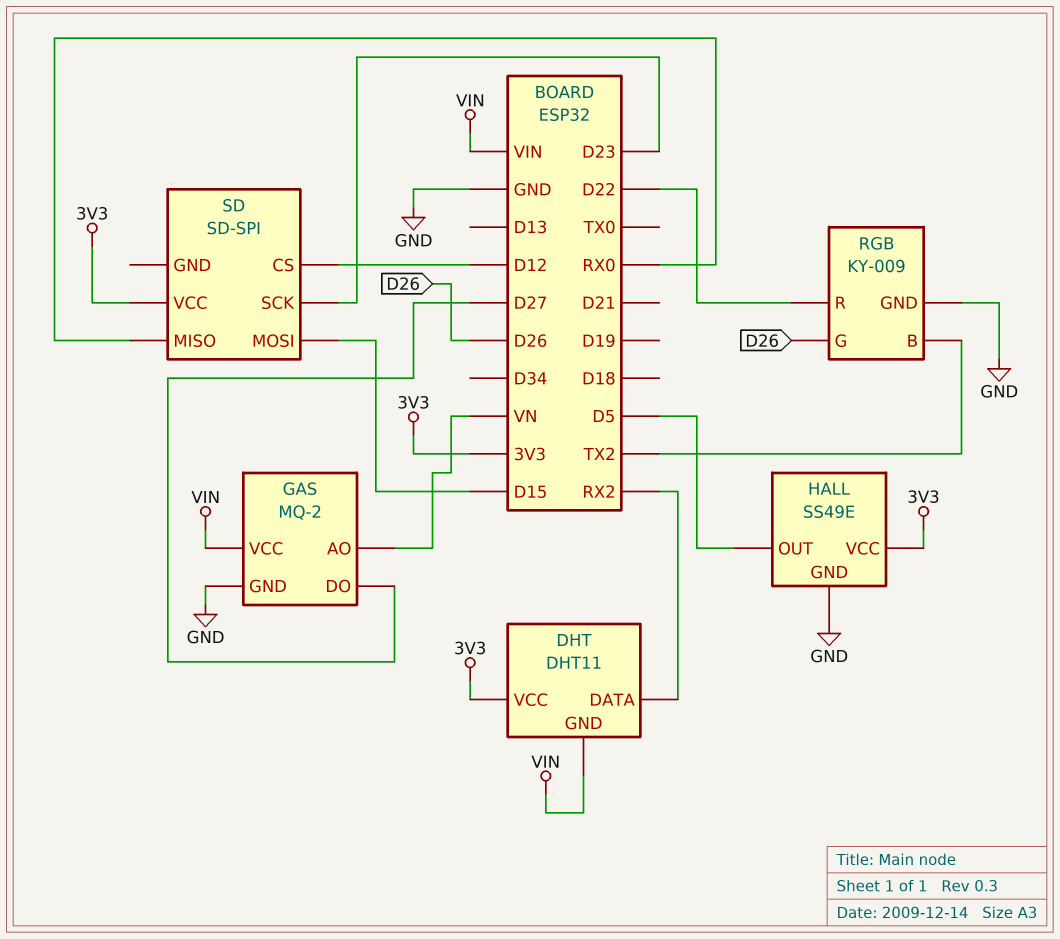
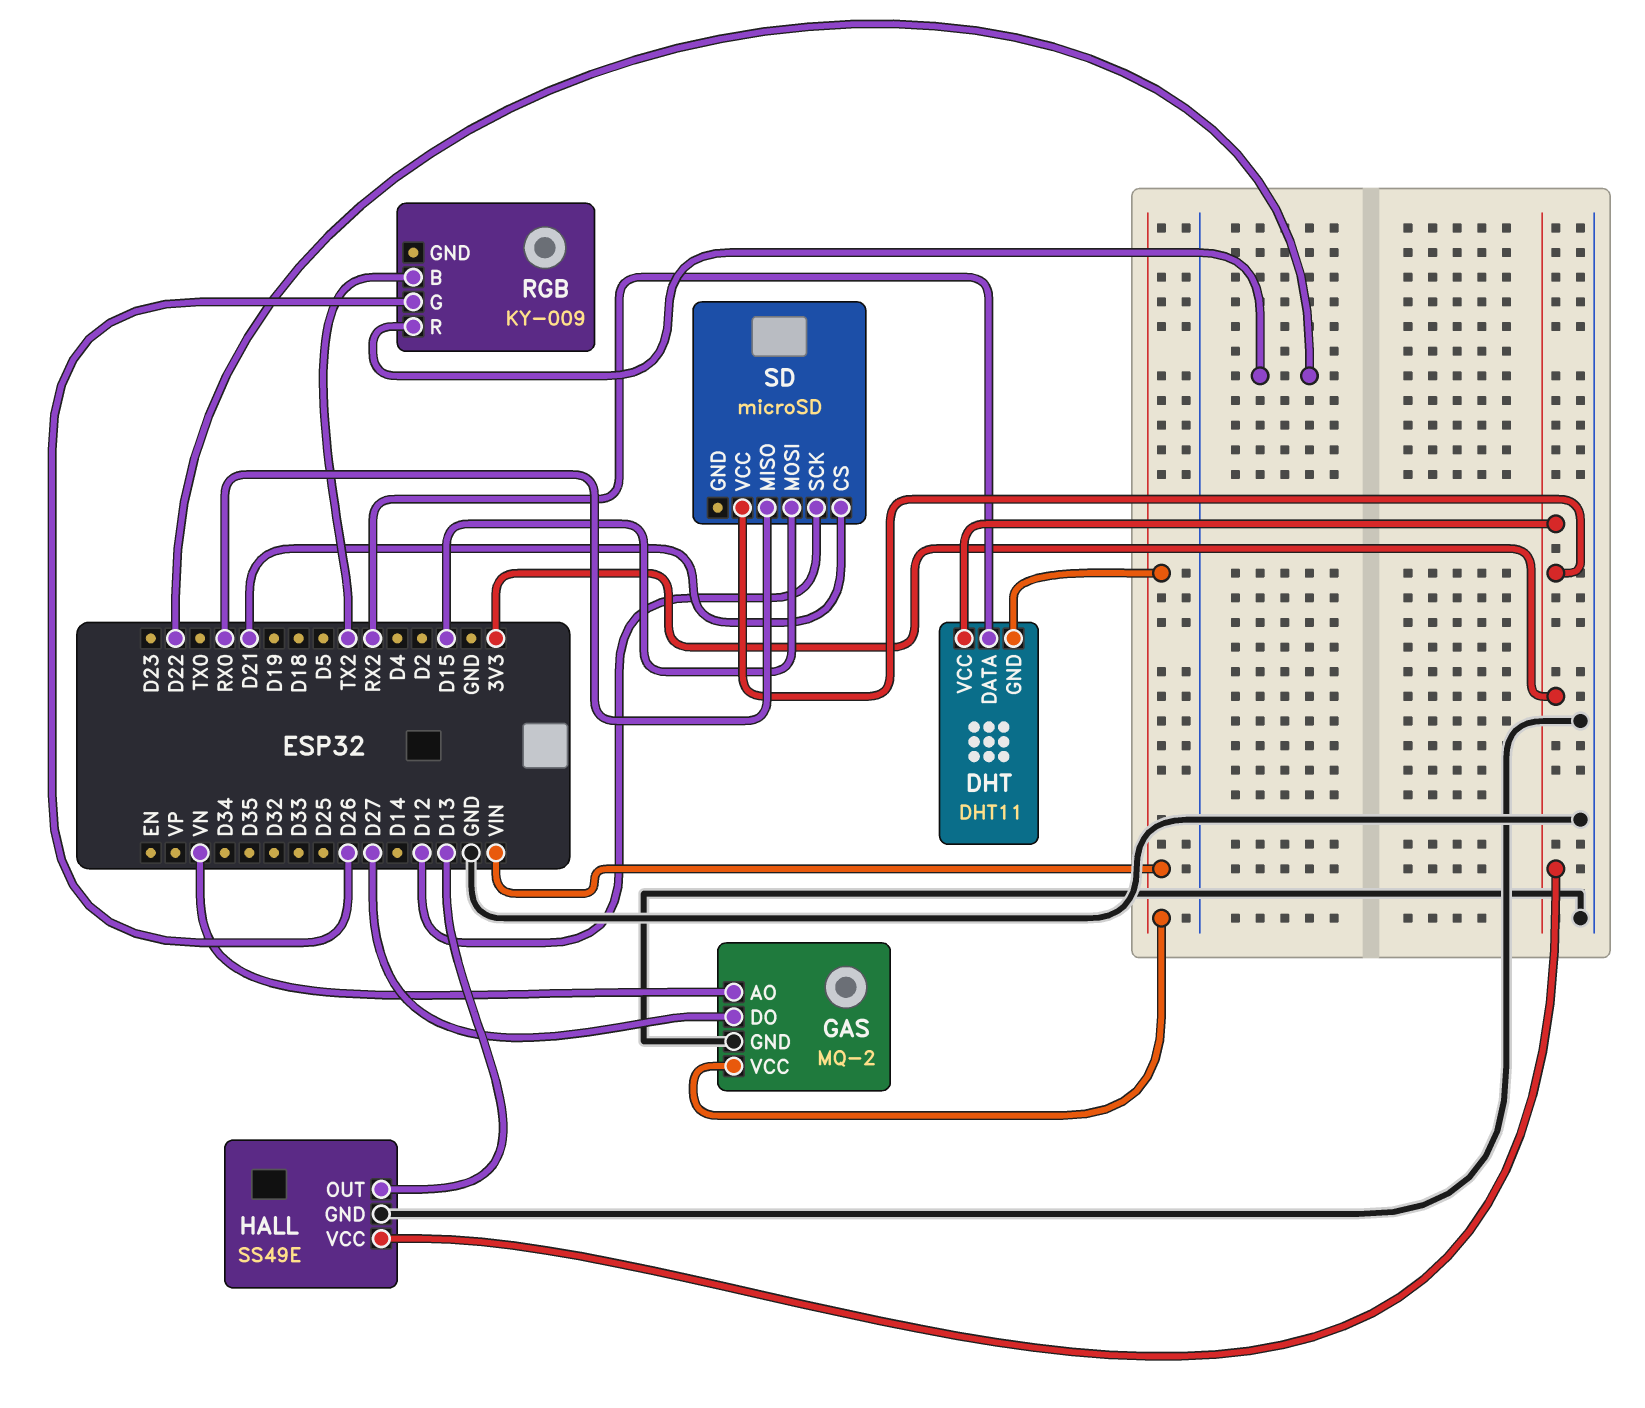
HALL pin OUT: D5 -> D13
RGB pin GND: GND -> none
SD: SD-SPI -> microSD
SD pin CS: D12 -> D21
SD pin SCK: D23 -> D12

